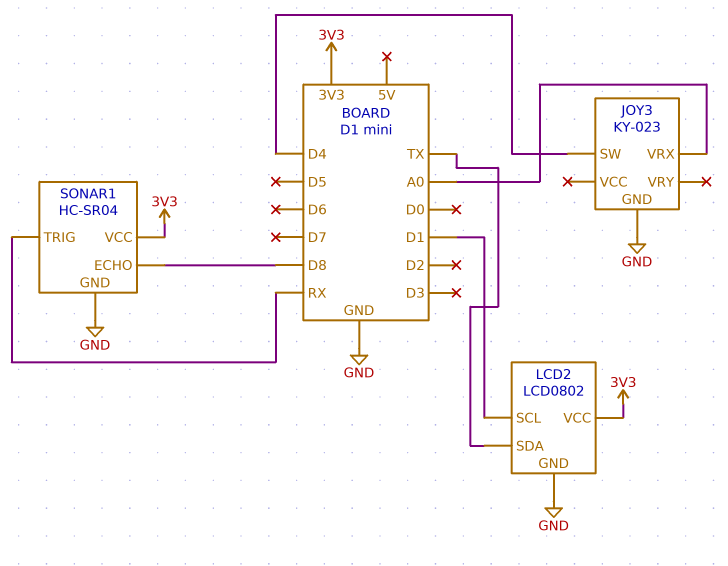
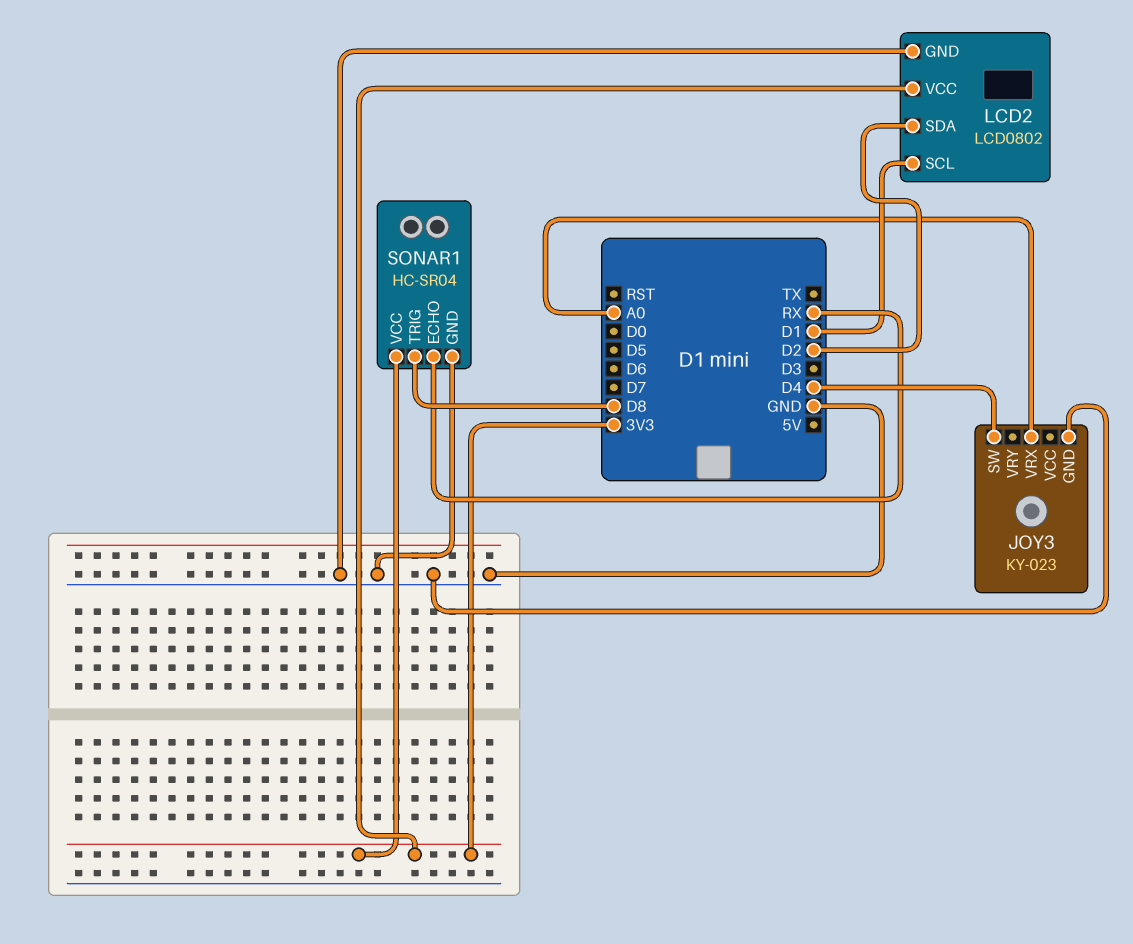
LCD2 pin SDA: TX -> D2
SONAR1 pin ECHO: D8 -> RX
SONAR1 pin TRIG: RX -> D8

